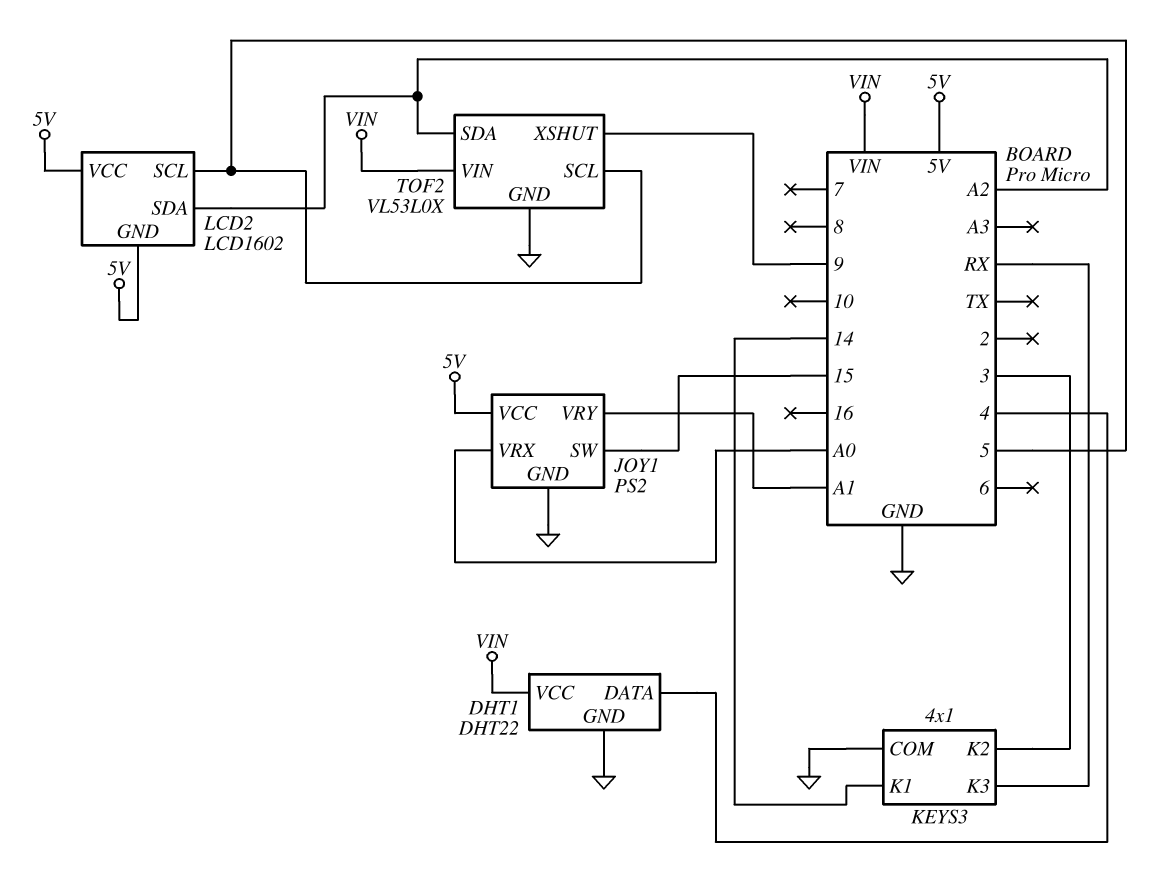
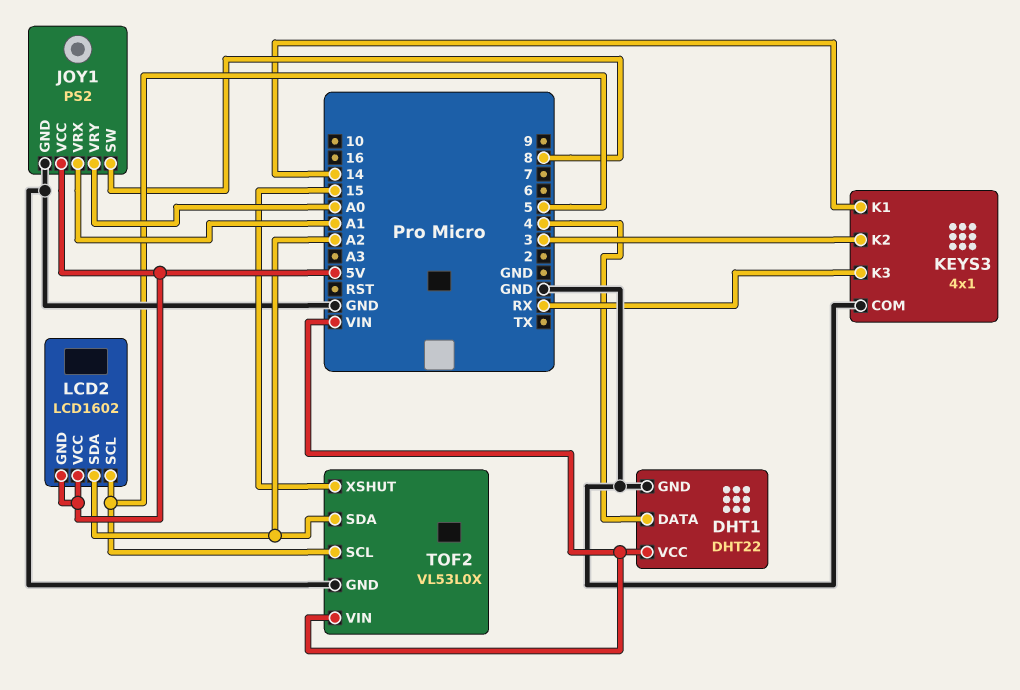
JOY1 pin SW: 15 -> 8
JOY1 pin VRX: A0 -> A1
JOY1 pin VRY: A1 -> A0
TOF2 pin XSHUT: 9 -> 15

